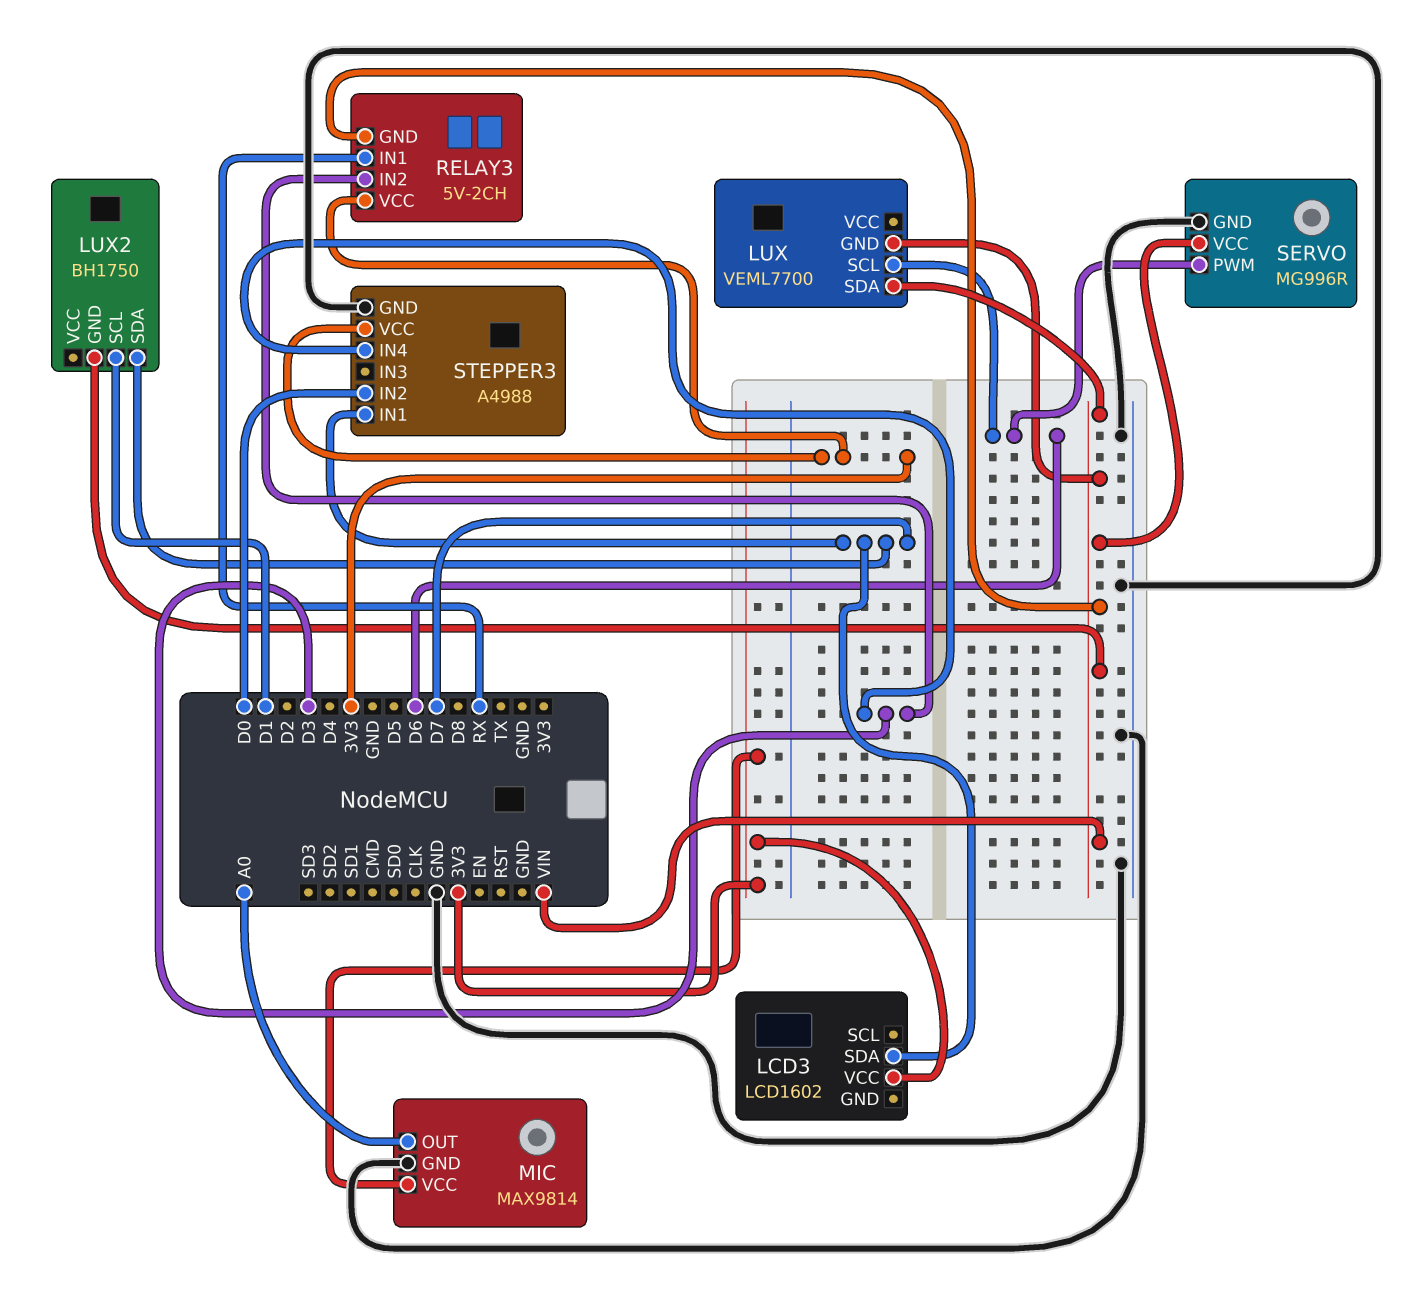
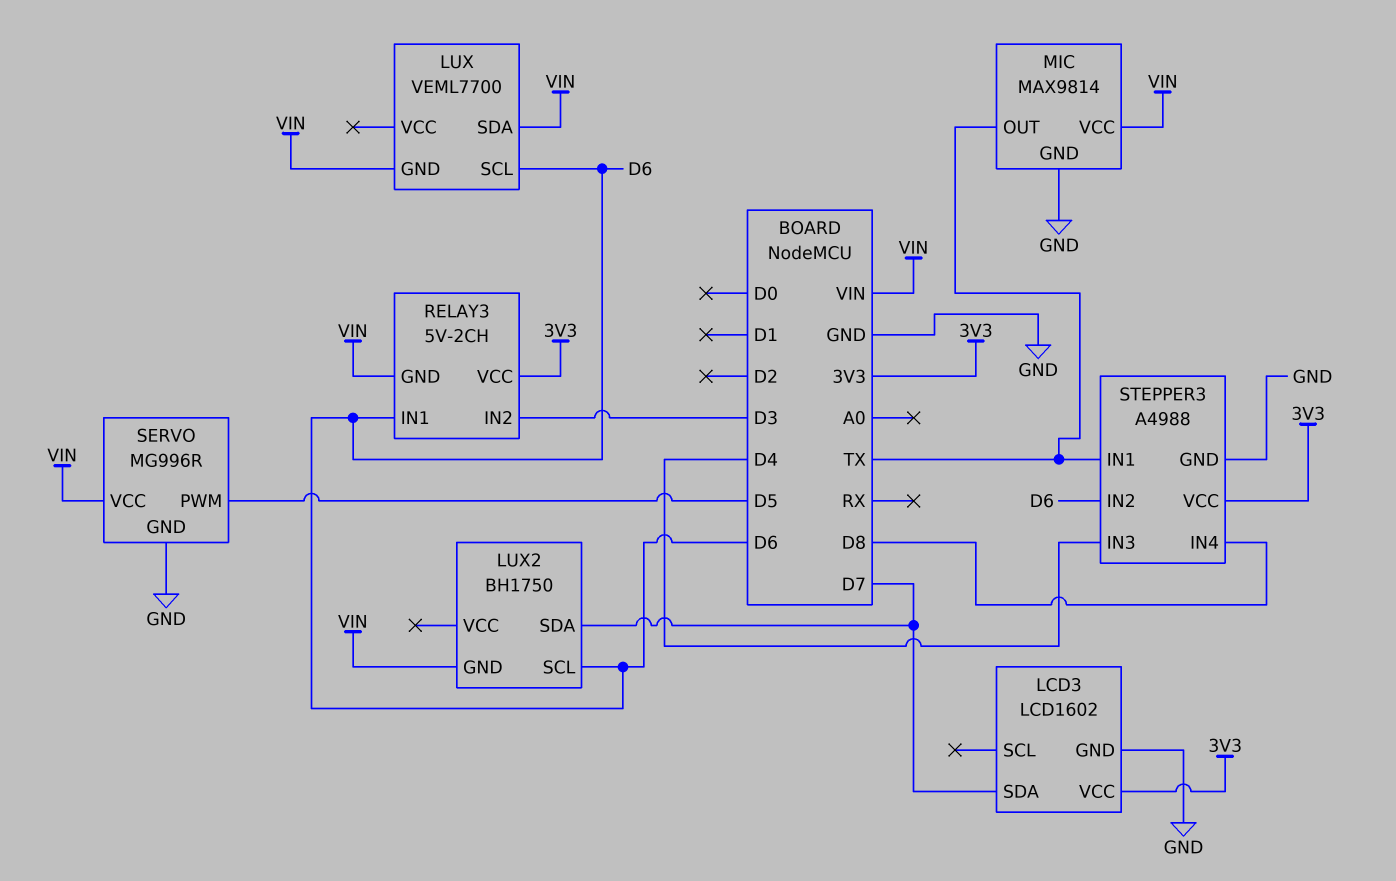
LCD3 pin GND: none -> GND
LUX2 pin SCL: D1 -> D6
MIC pin OUT: A0 -> TX
MIC pin VCC: 3V3 -> VIN
RELAY3 pin IN1: RX -> D6
SERVO pin PWM: D6 -> D5
STEPPER3 pin IN1: D7 -> TX
STEPPER3 pin IN2: D0 -> D6
STEPPER3 pin IN3: none -> D4
STEPPER3 pin IN4: D3 -> D8

